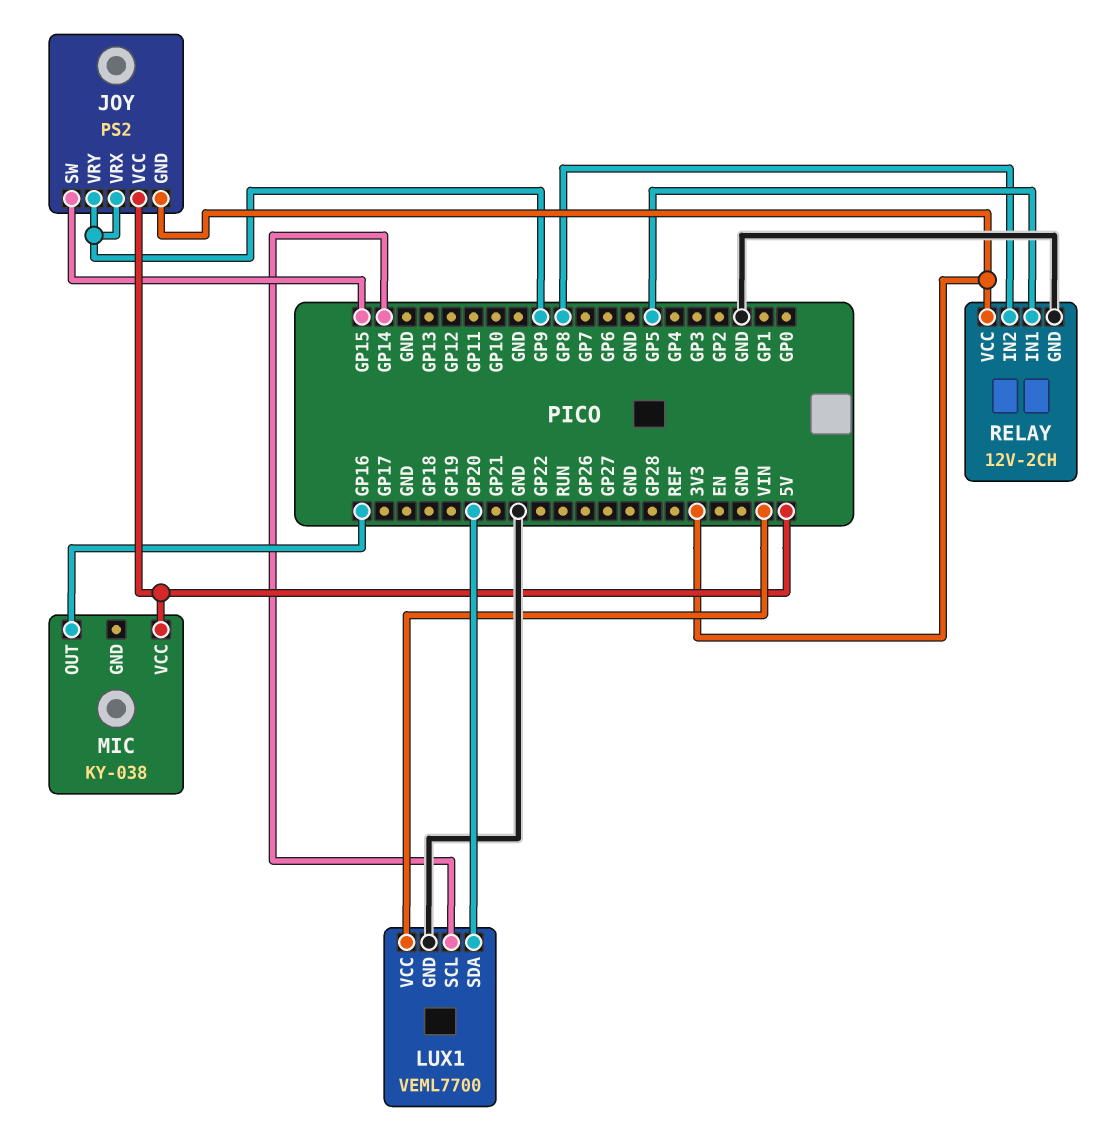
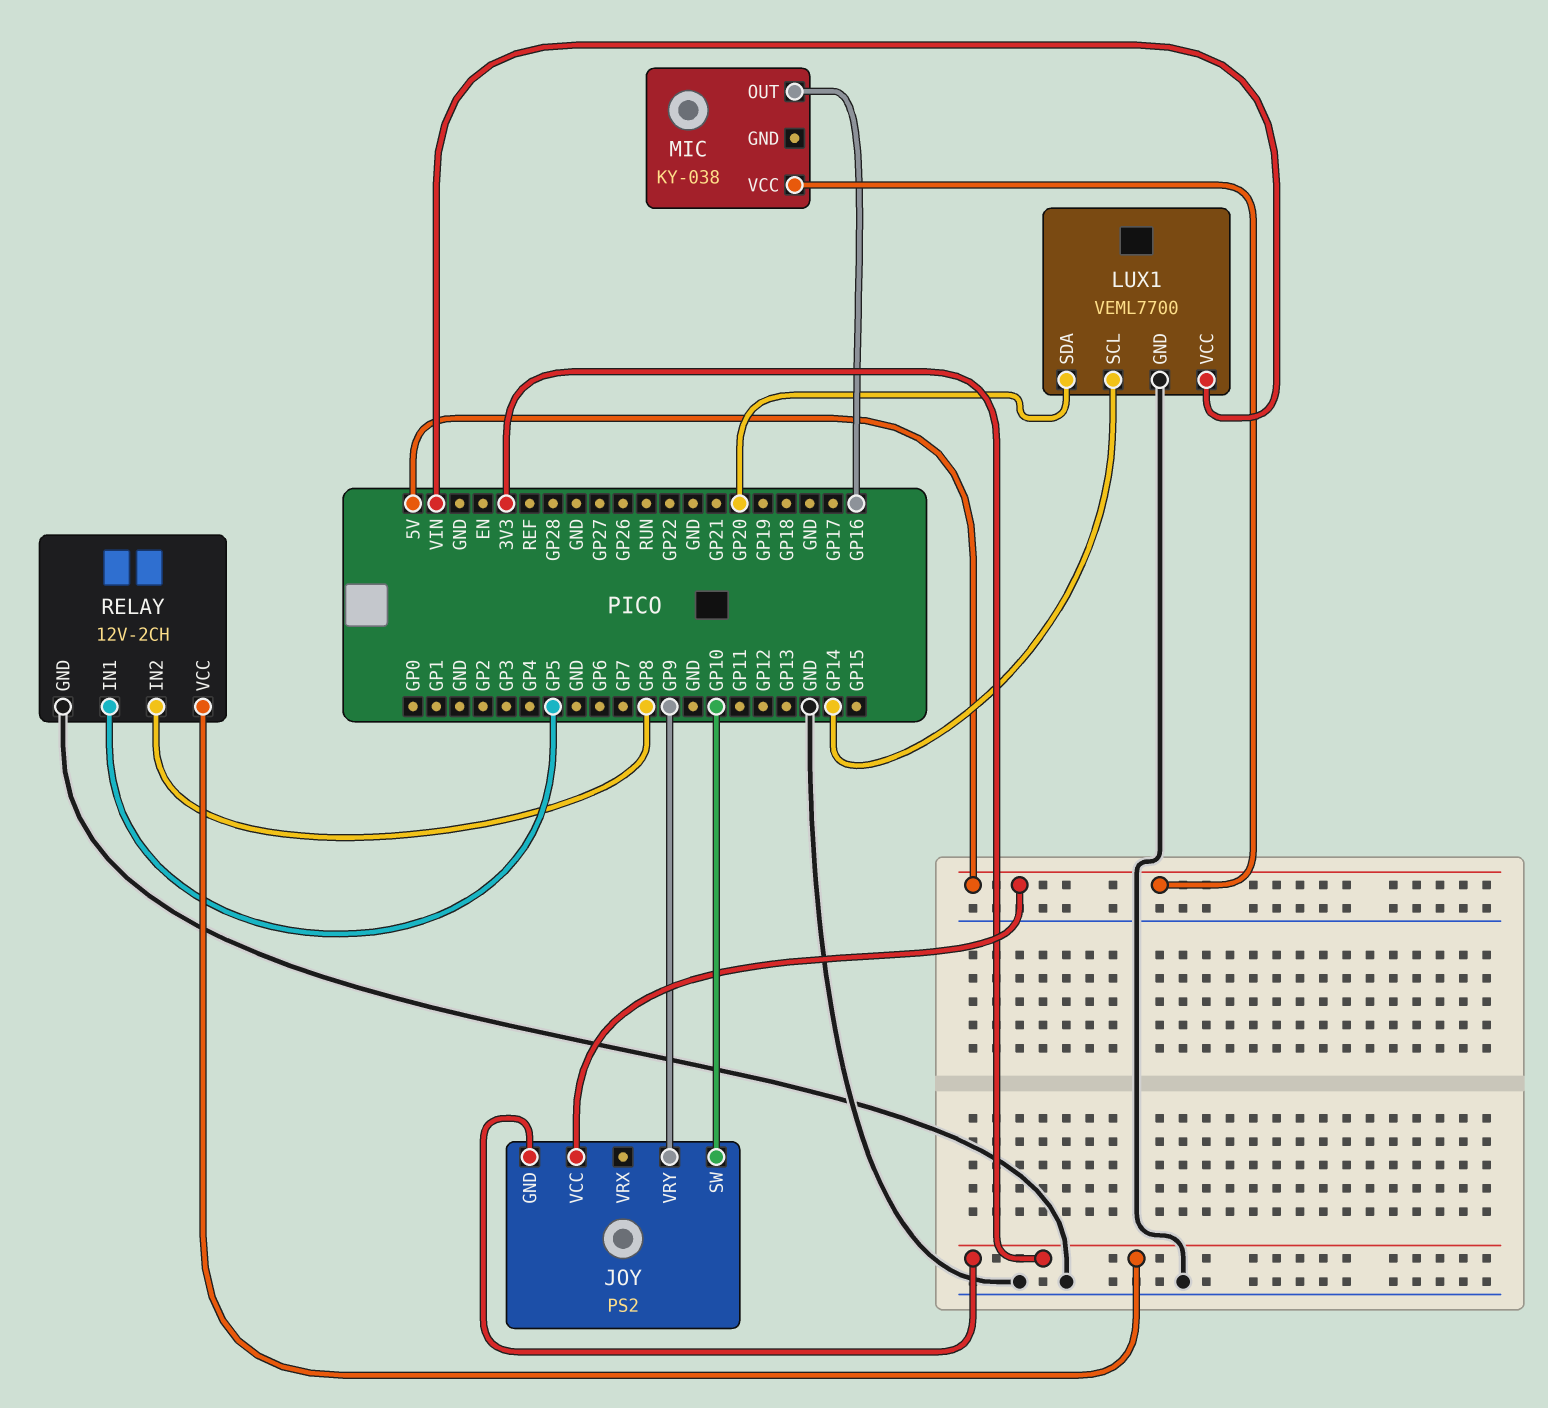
JOY pin SW: GP15 -> GP10
JOY pin VRX: GP9 -> none

